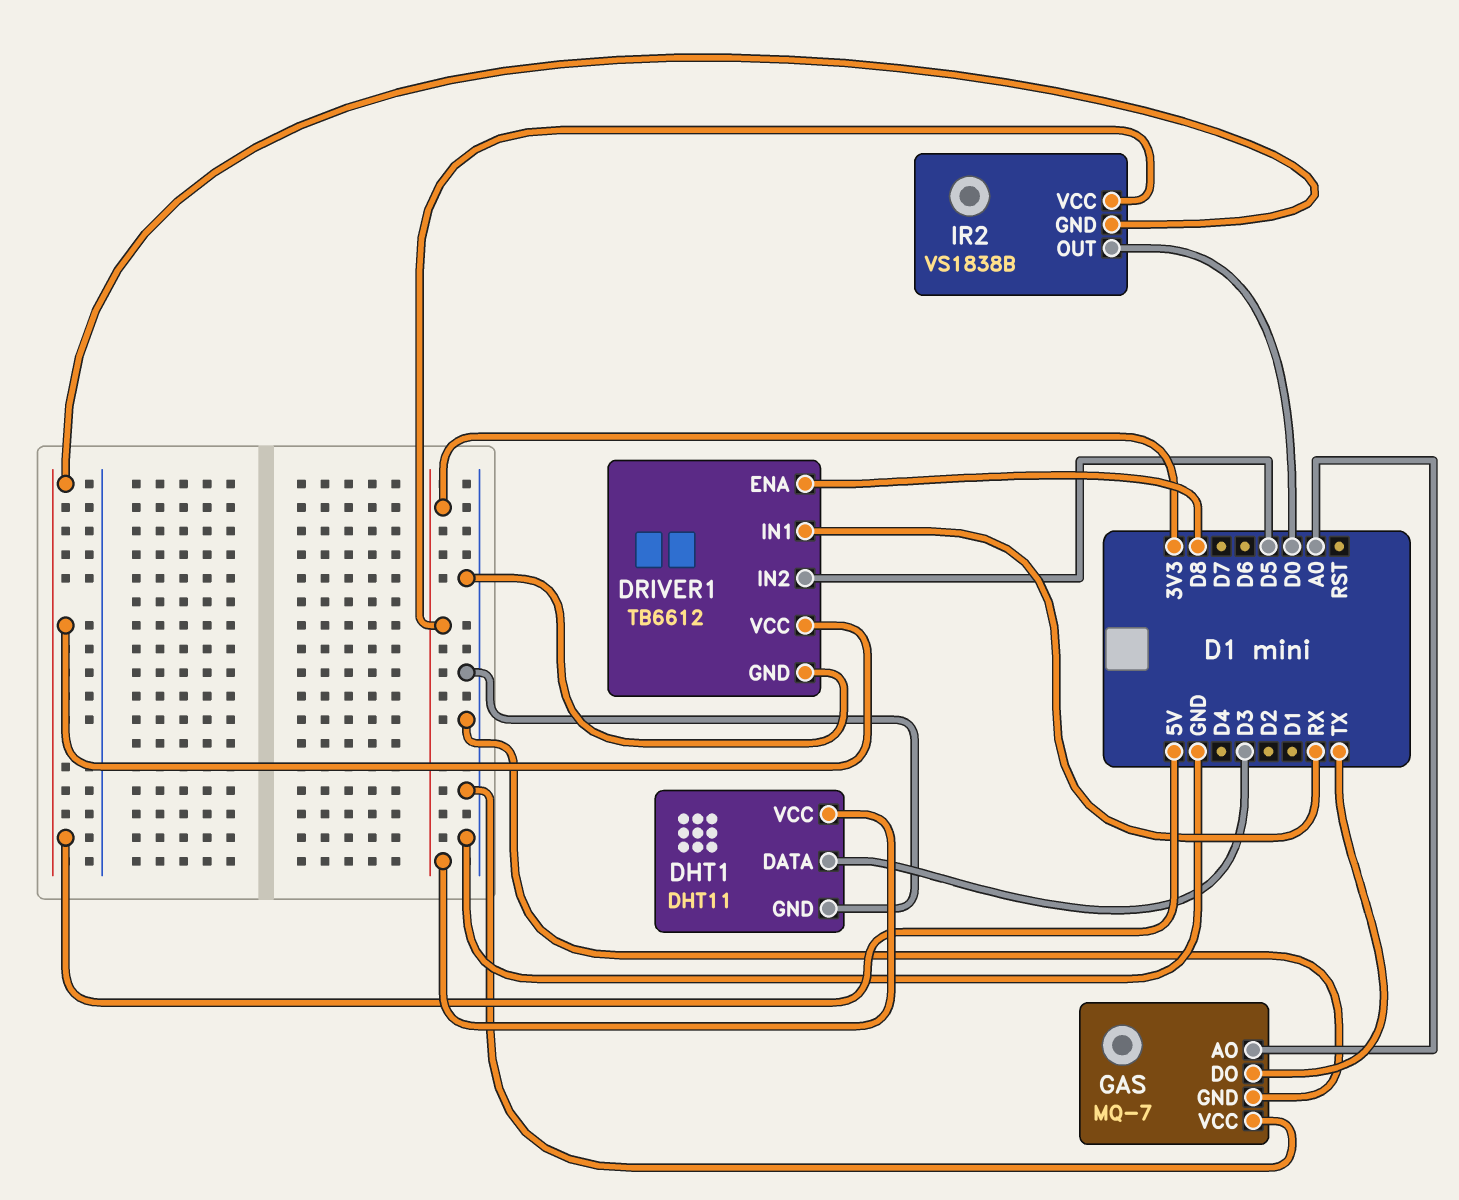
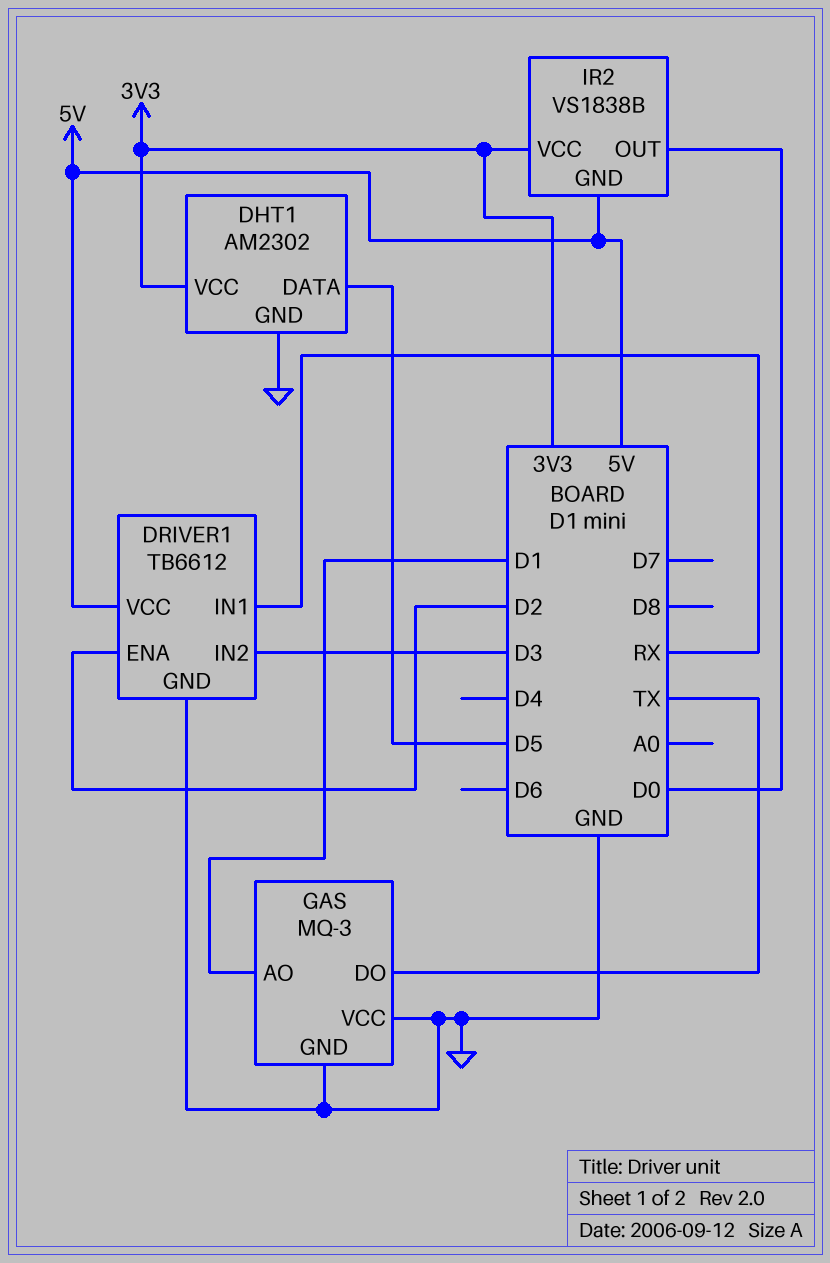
DHT1: DHT11 -> AM2302
DHT1 pin DATA: D3 -> D5
DRIVER1 pin ENA: D8 -> D2
DRIVER1 pin IN2: D5 -> D3
GAS: MQ-7 -> MQ-3
GAS pin AO: A0 -> D1

